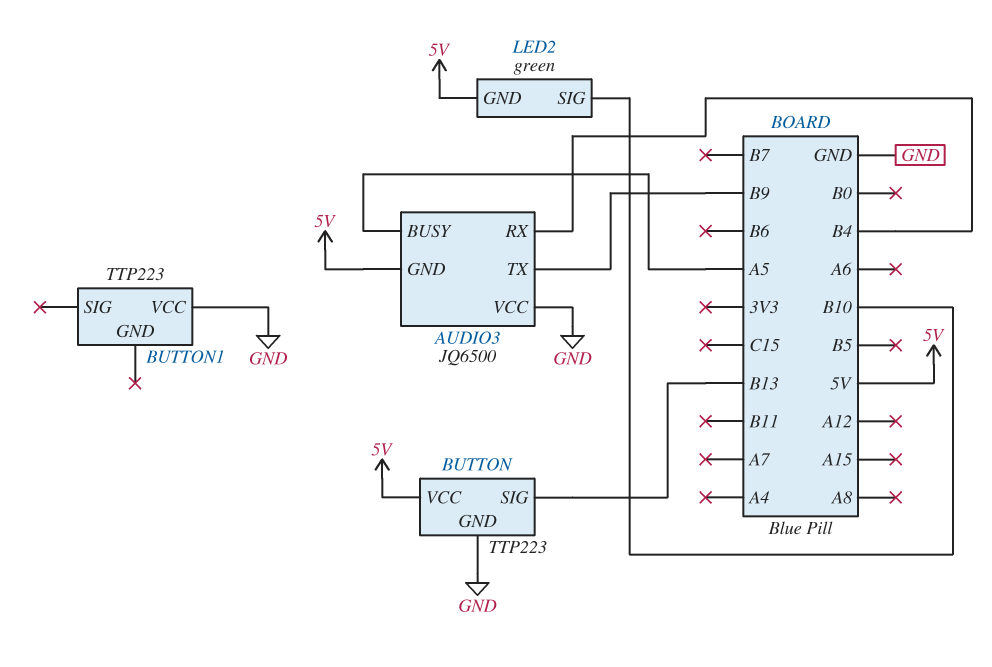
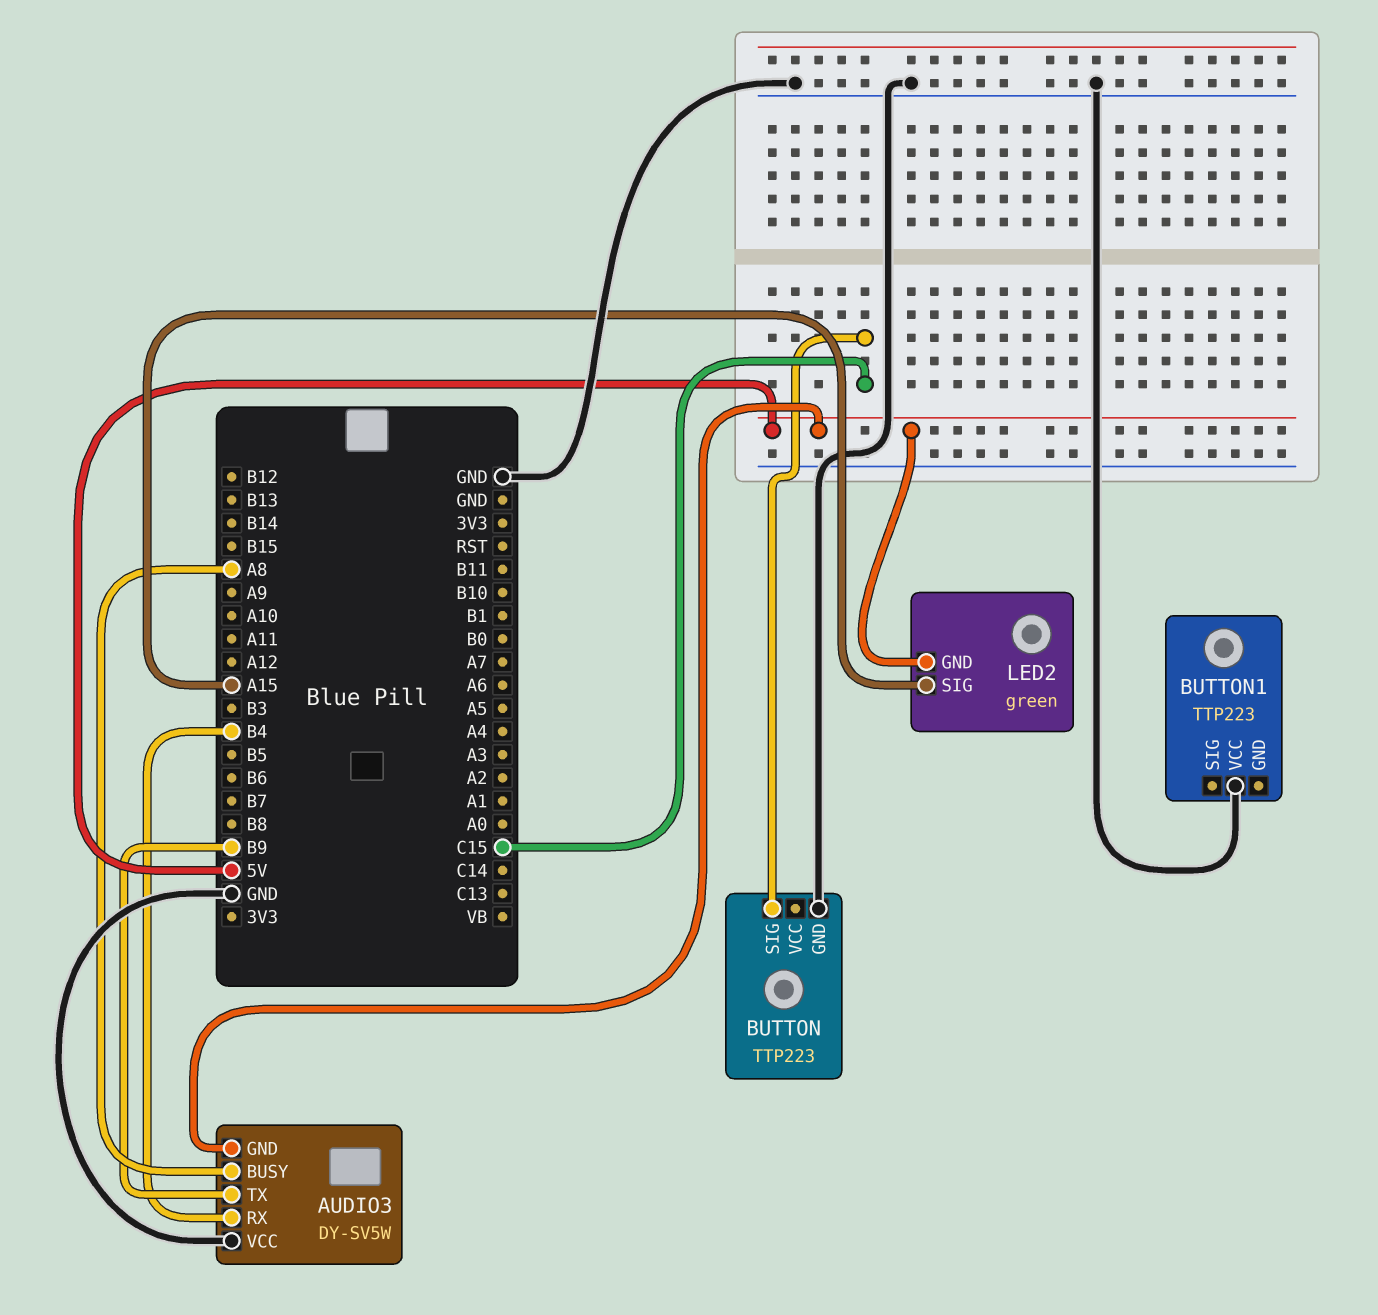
AUDIO3: JQ6500 -> DY-SV5W
AUDIO3 pin BUSY: A5 -> A8
BUTTON pin SIG: B13 -> C15
BUTTON pin VCC: 5V -> none
LED2 pin SIG: B10 -> A15

